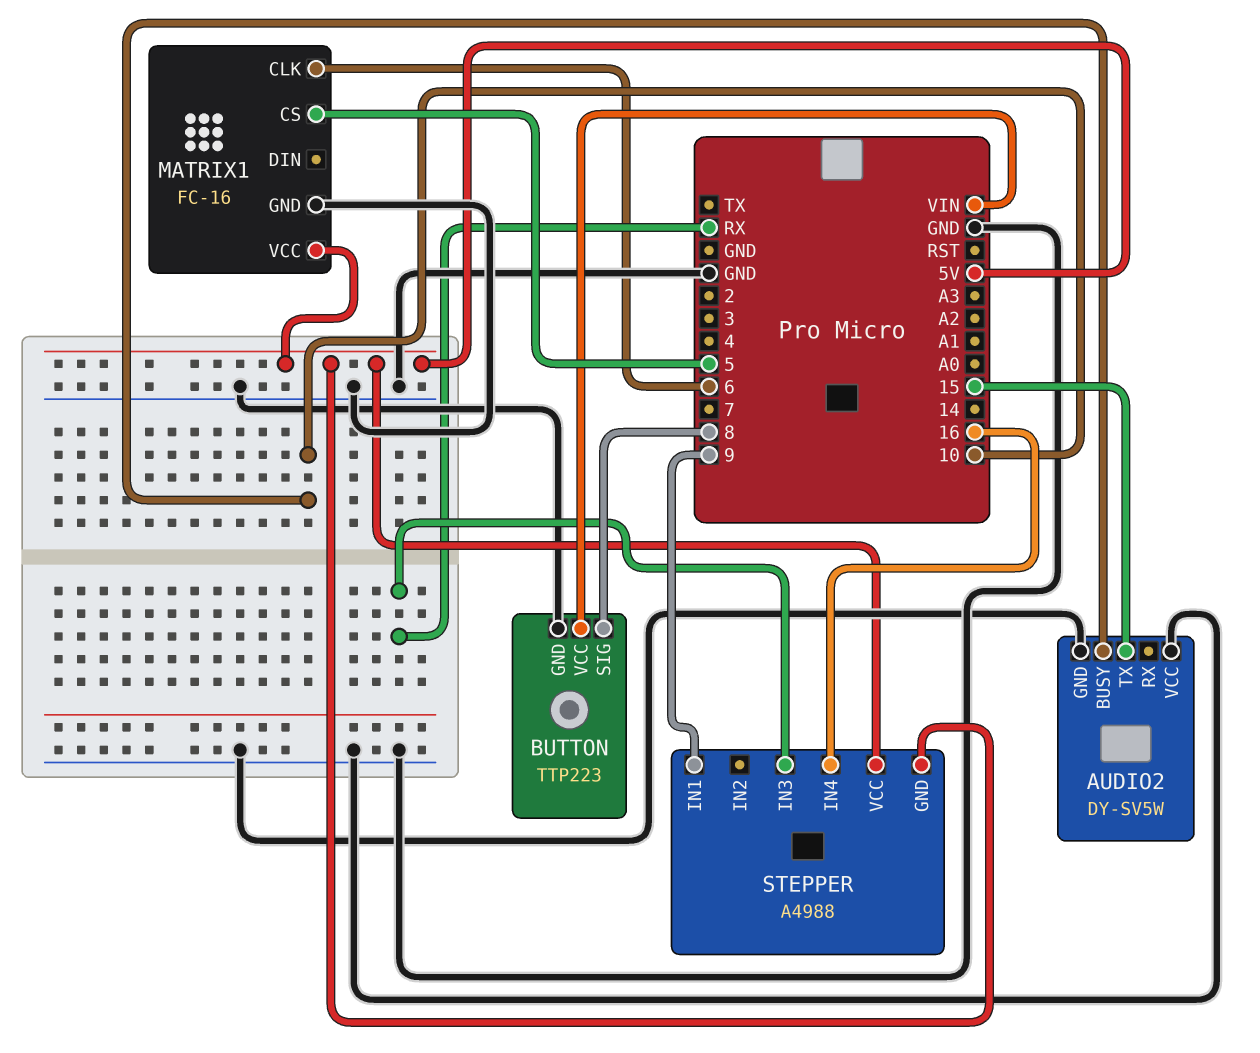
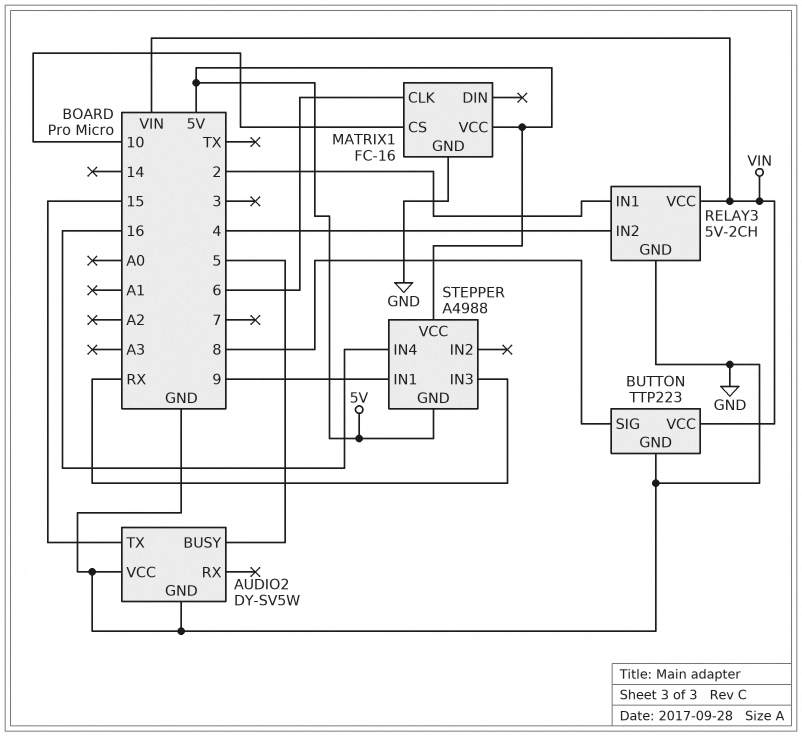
AUDIO2 pin BUSY: 10 -> 5
MATRIX1 pin CS: 5 -> 10
RELAY3: none -> 5V-2CH
RELAY3 pin GND: none -> GND
RELAY3 pin IN1: none -> 2
RELAY3 pin IN2: none -> 4
RELAY3 pin VCC: none -> VIN

